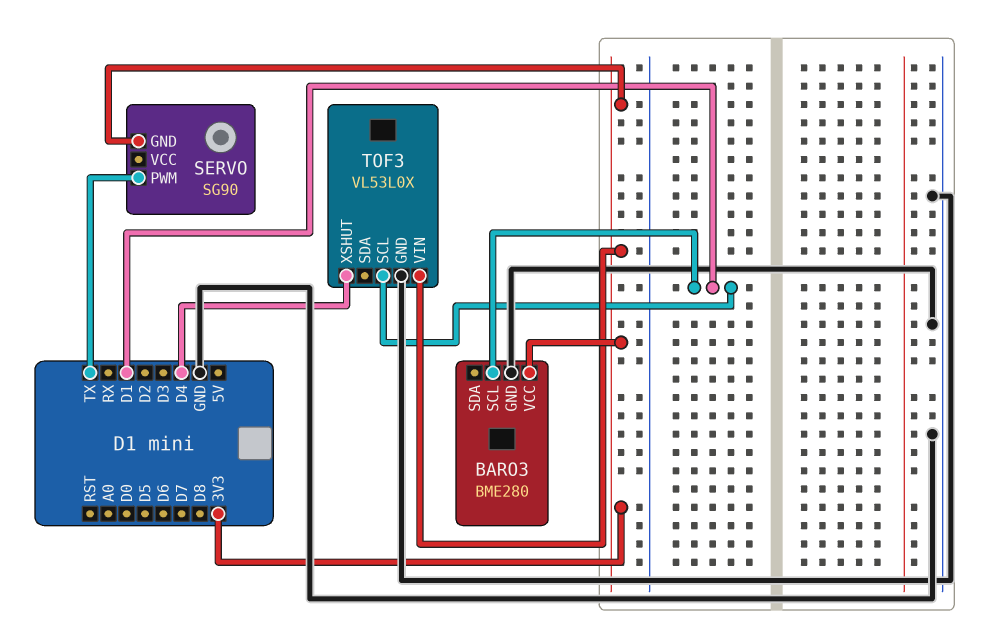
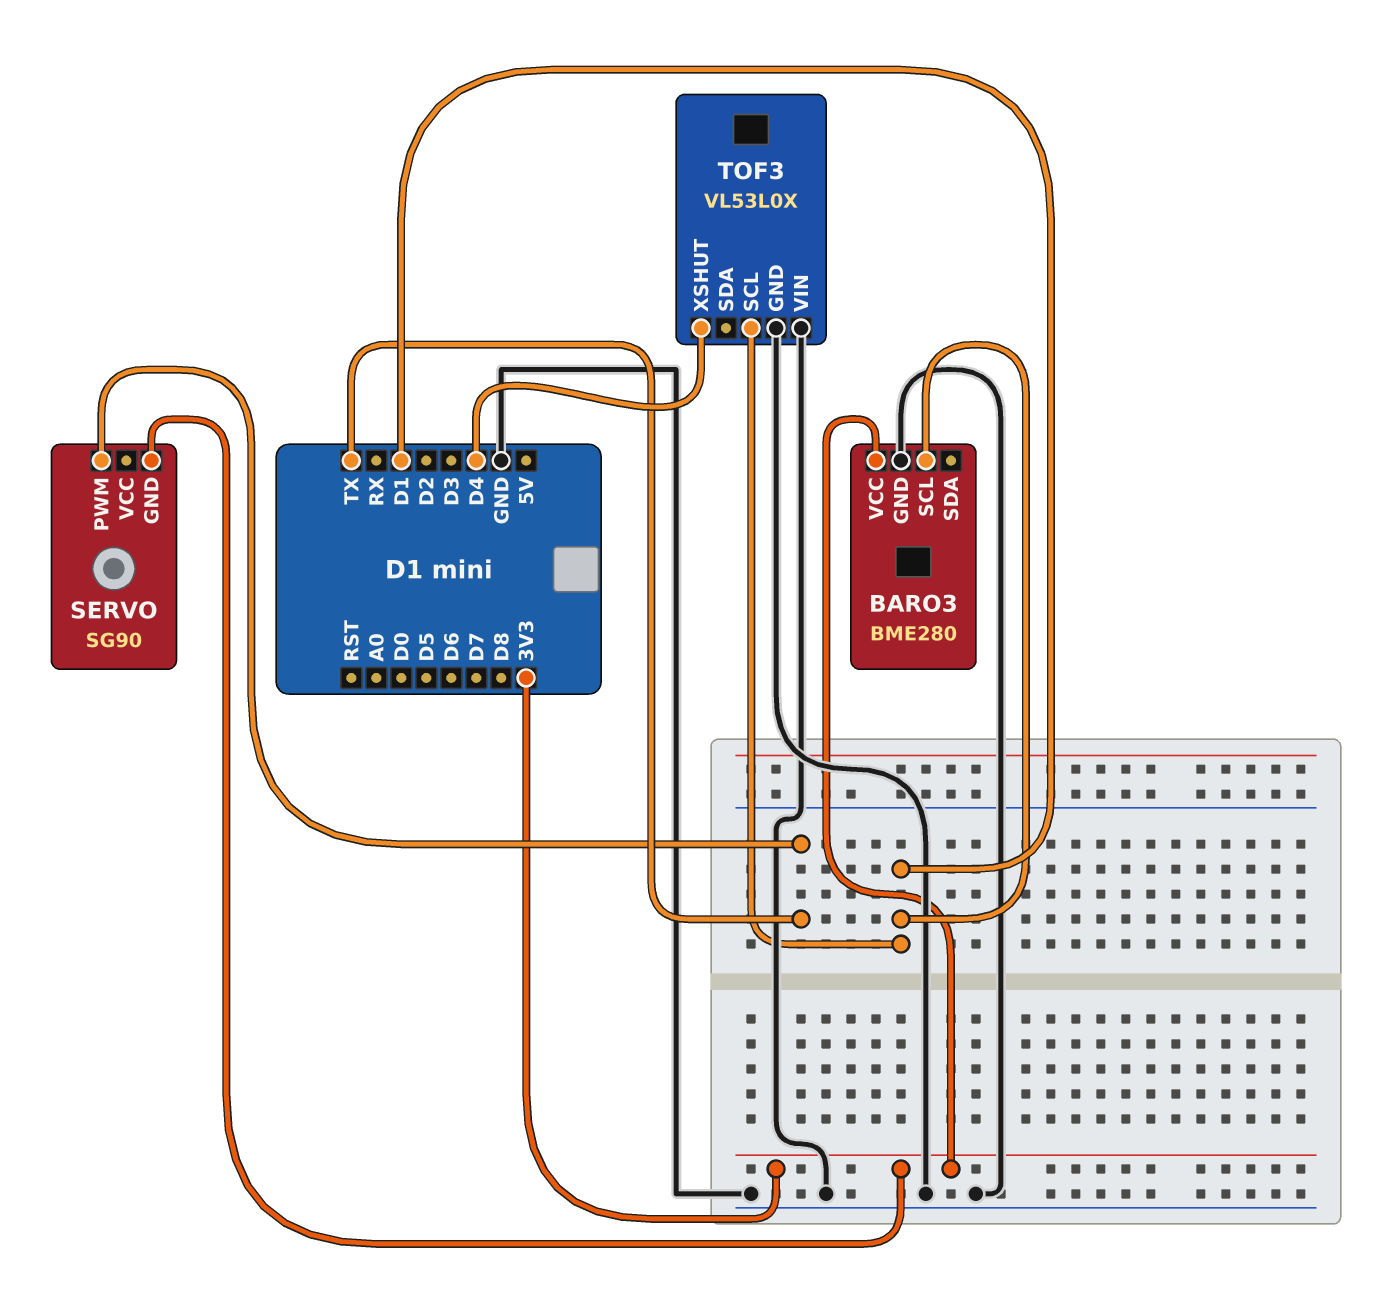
TOF3 pin VIN: 3V3 -> GND

